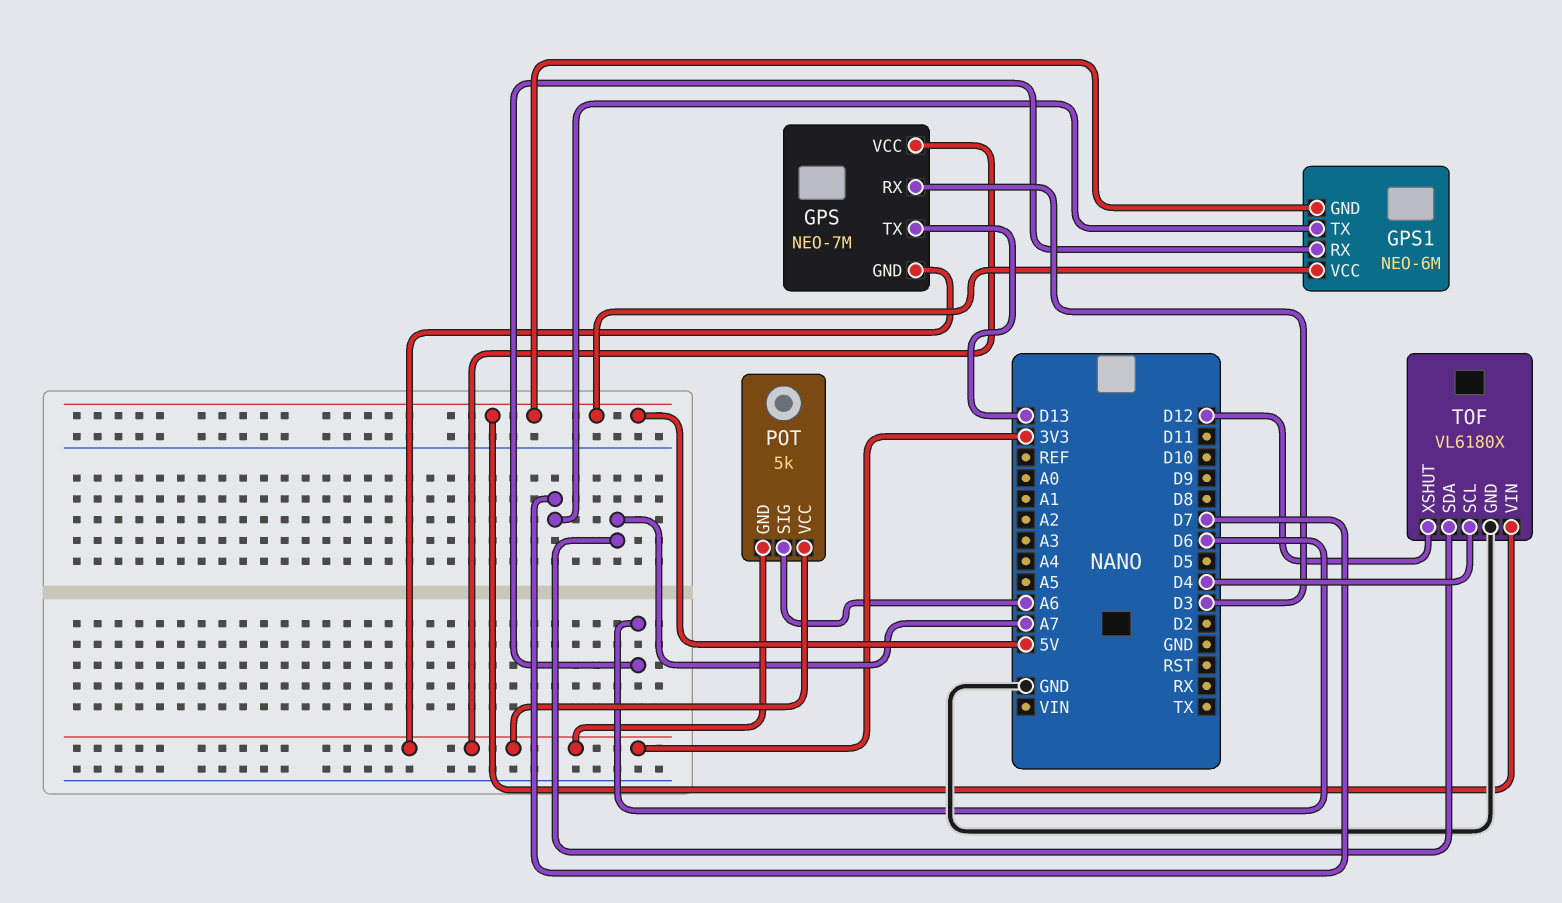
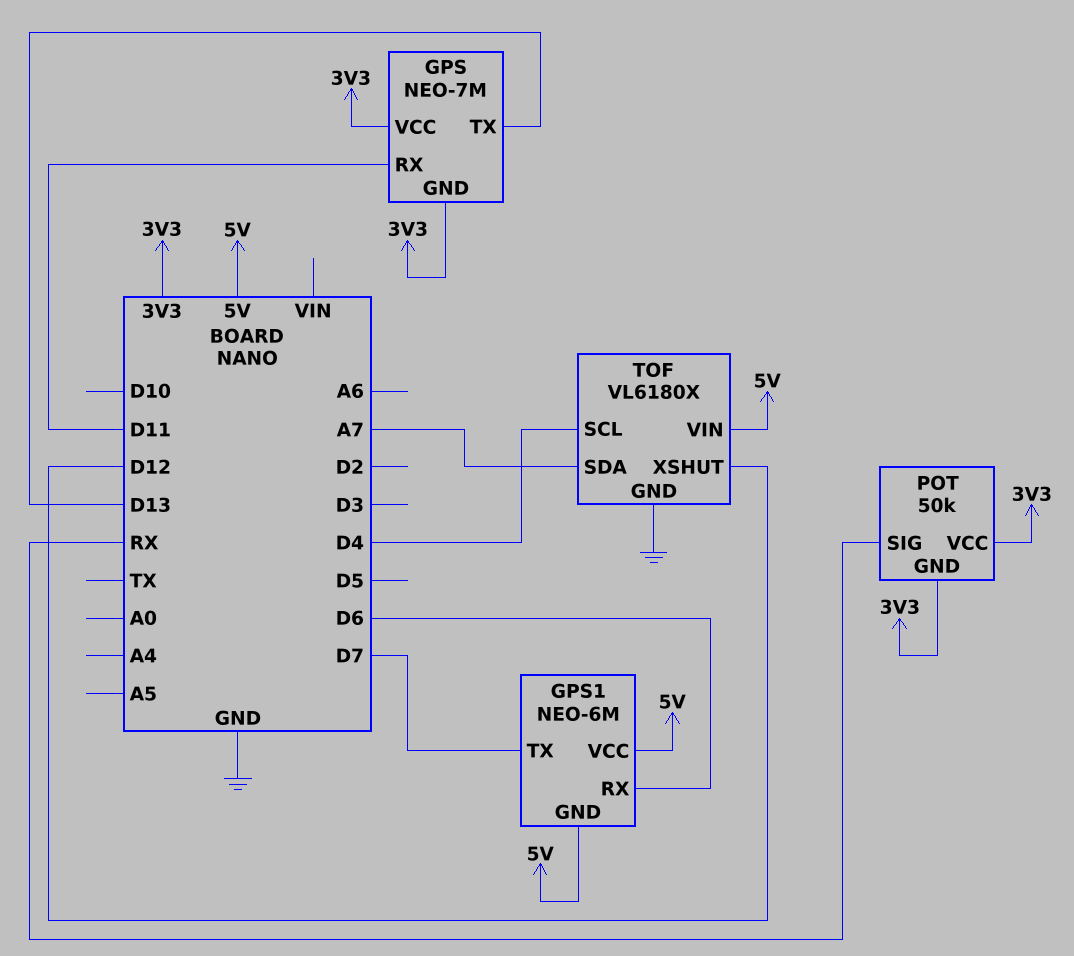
GPS pin RX: D3 -> D11
POT: 5k -> 50k
POT pin SIG: A6 -> RX

